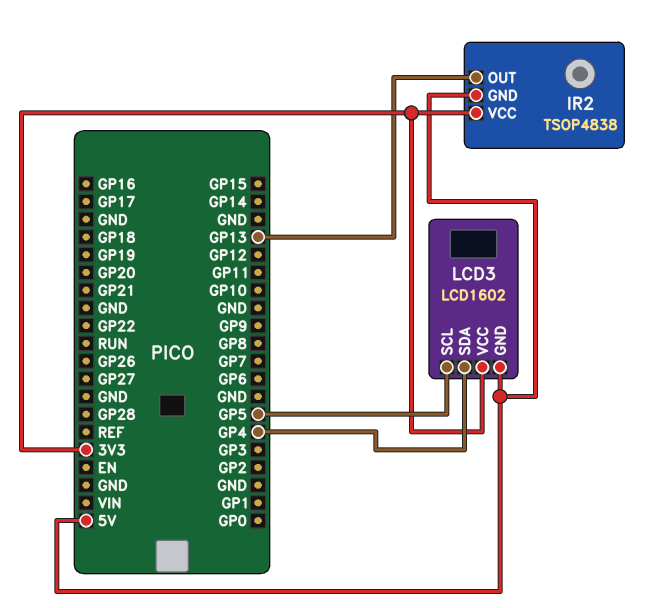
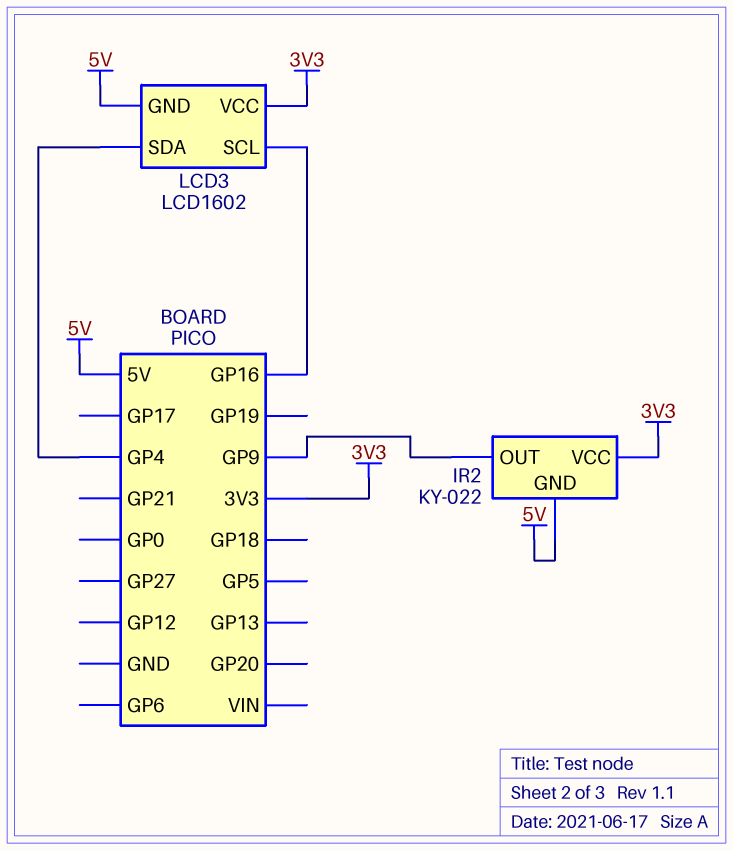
IR2: TSOP4838 -> KY-022
IR2 pin OUT: GP13 -> GP9
LCD3 pin SCL: GP5 -> GP16

